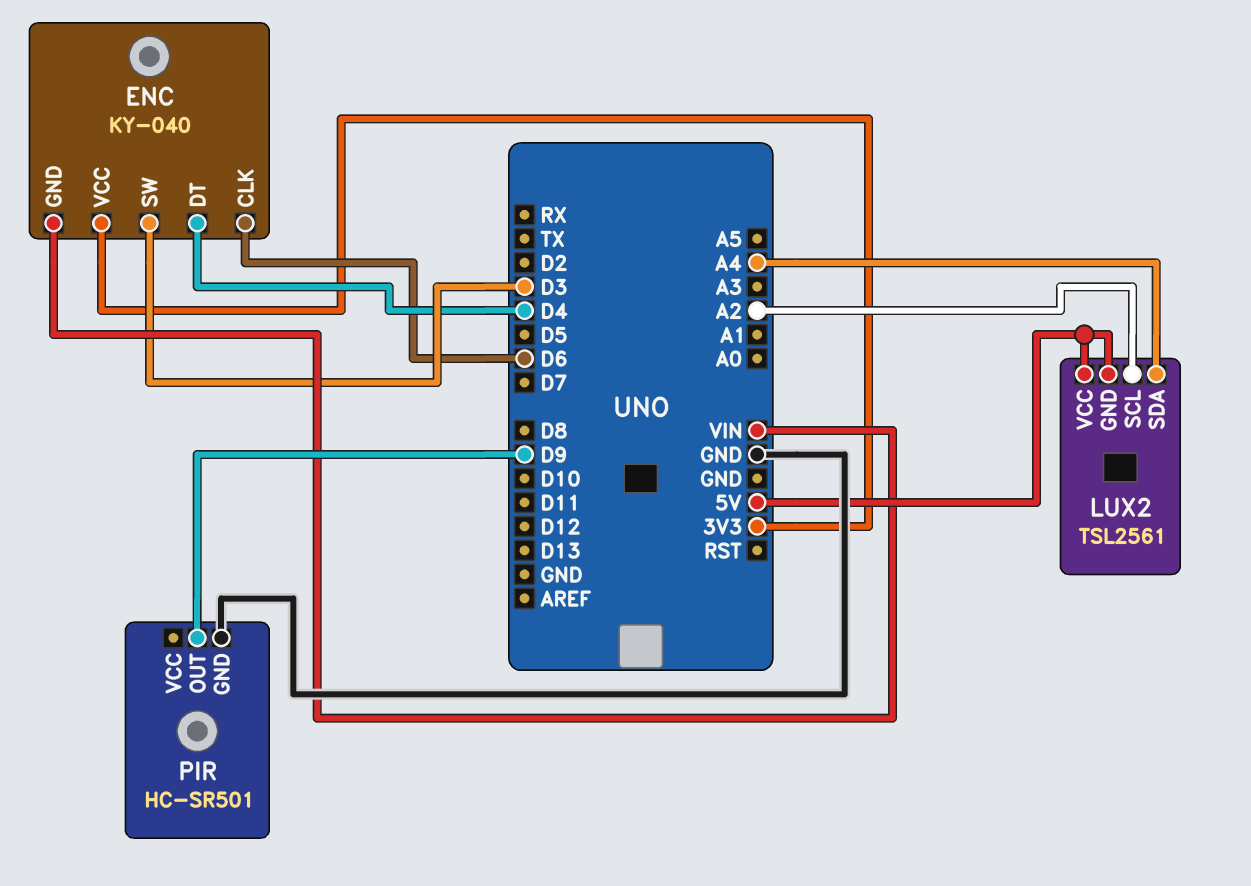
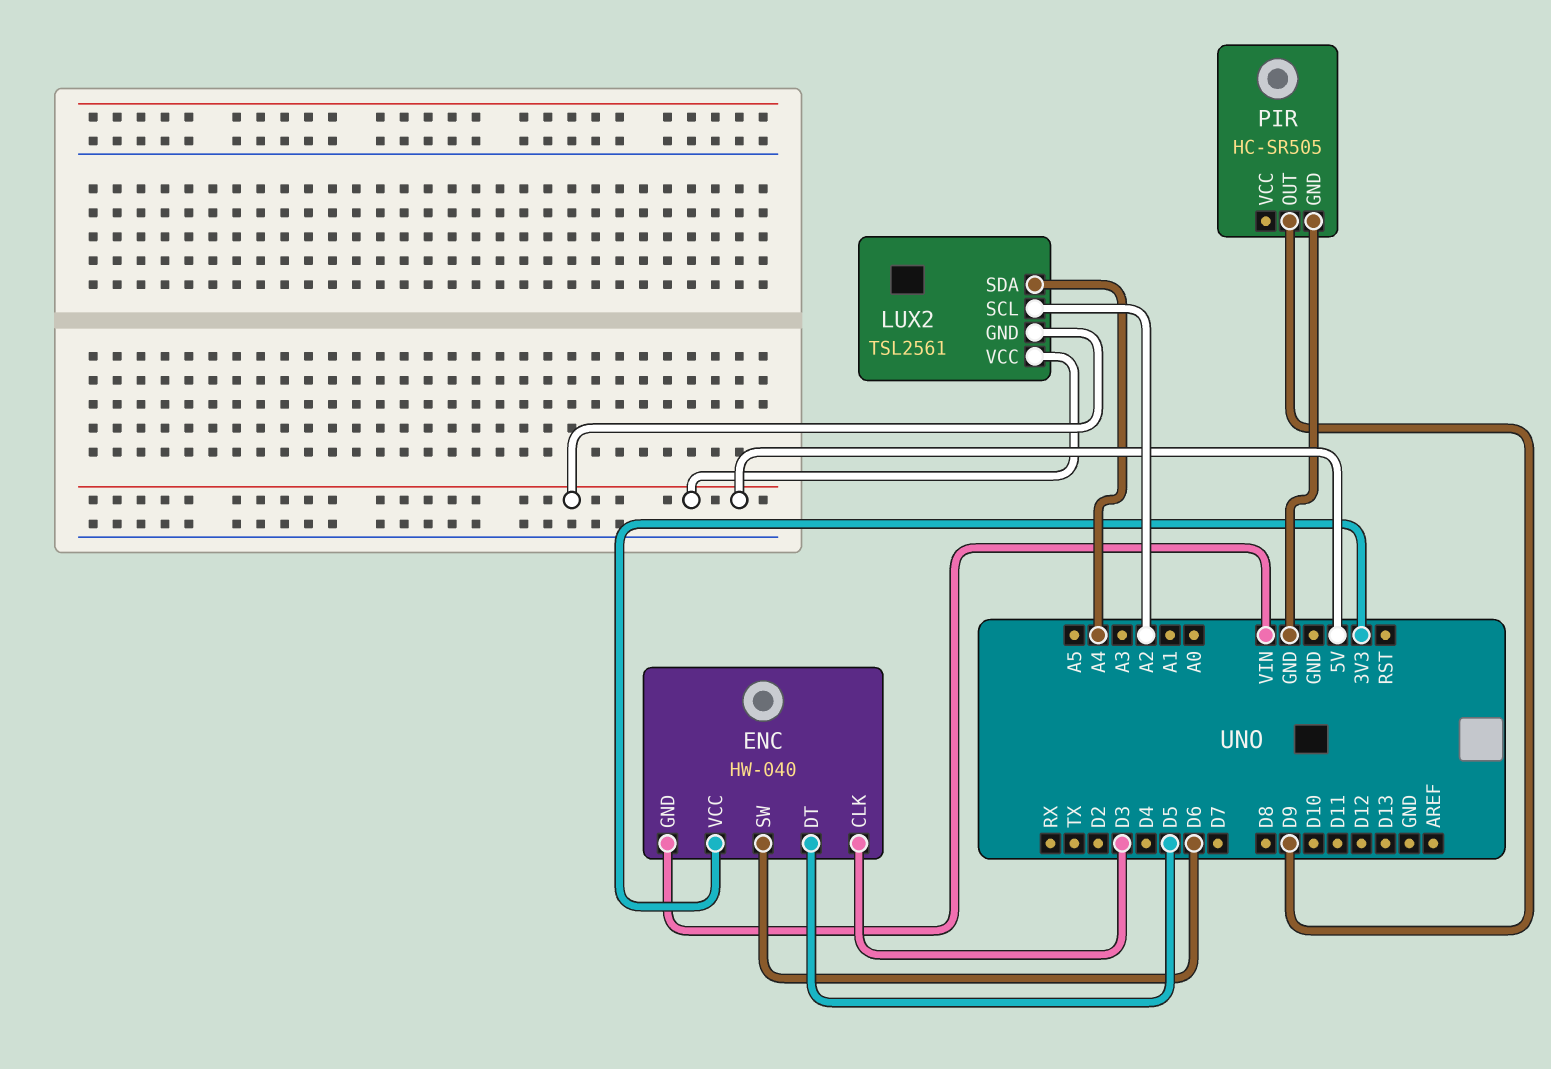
ENC: KY-040 -> HW-040
ENC pin CLK: D6 -> D3
ENC pin DT: D4 -> D5
ENC pin SW: D3 -> D6
PIR: HC-SR501 -> HC-SR505

